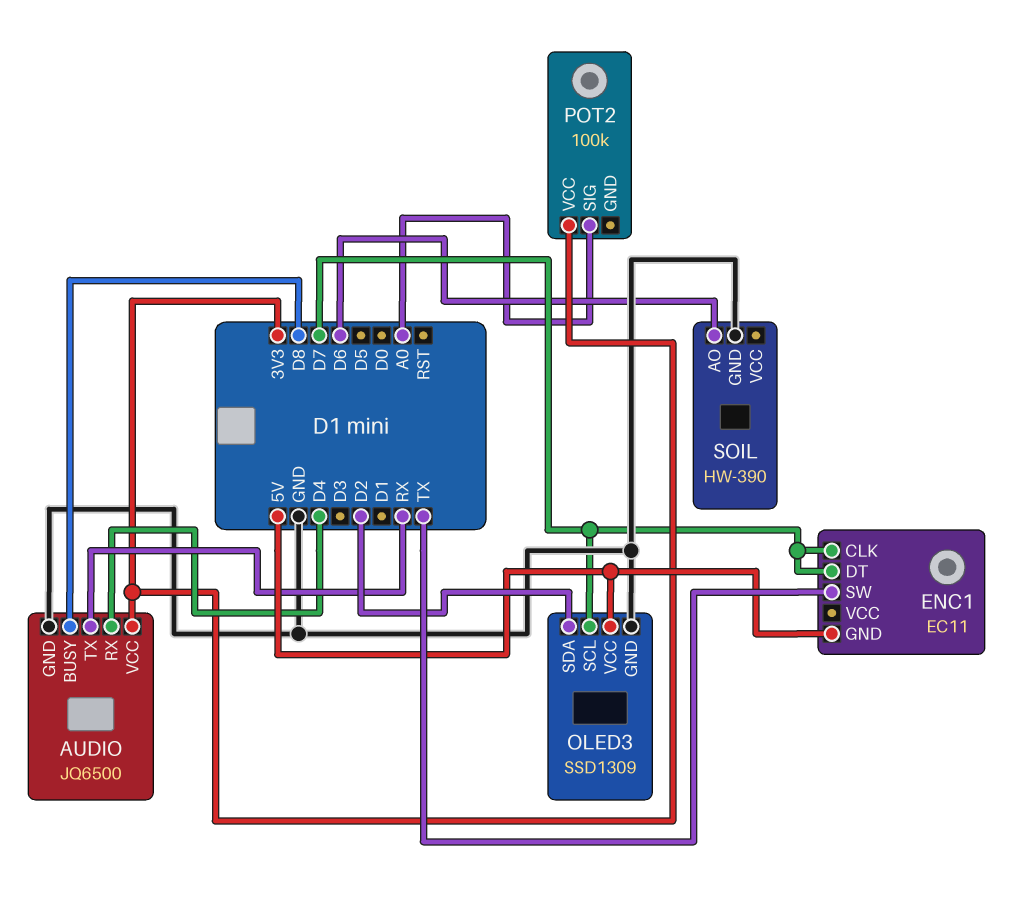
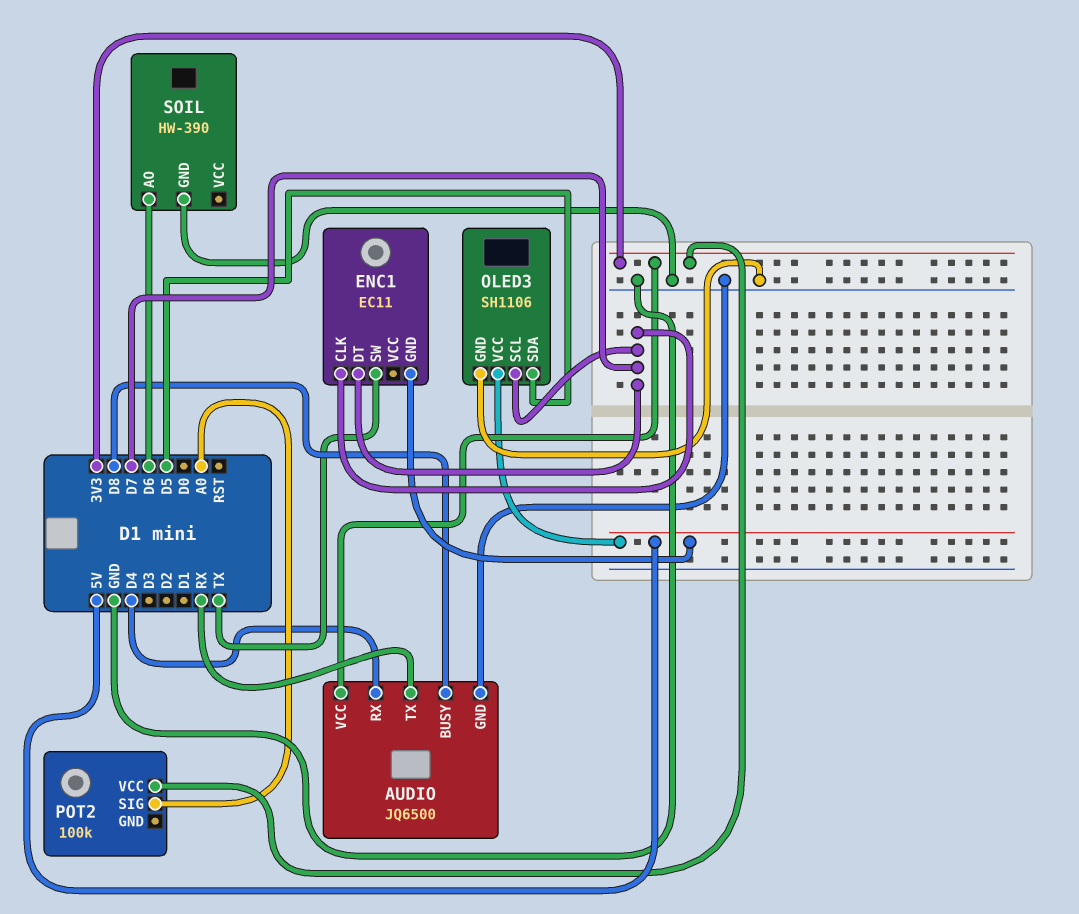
OLED3: SSD1309 -> SH1106
OLED3 pin SDA: D2 -> D5

